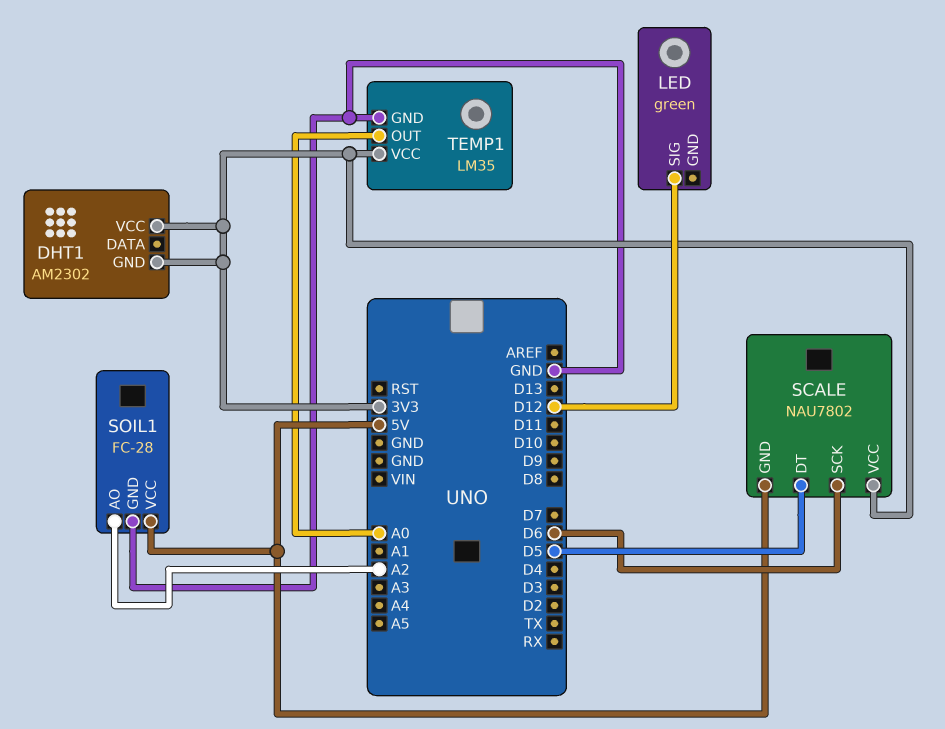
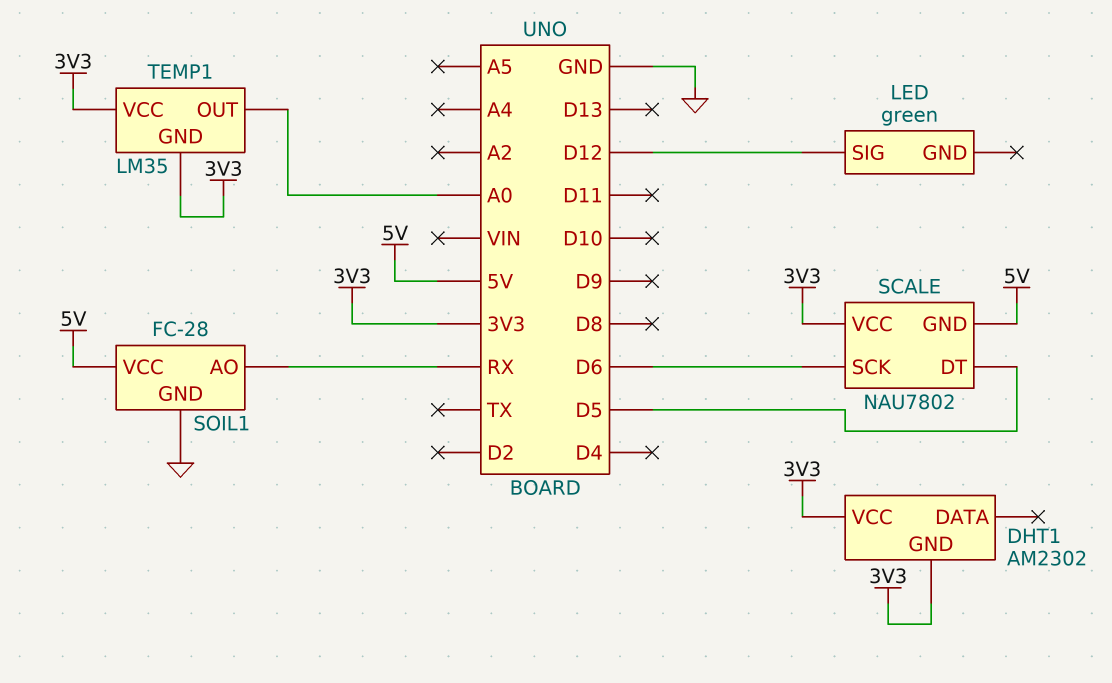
SOIL1 pin AO: A2 -> RX
TEMP1 pin GND: GND -> 3V3

